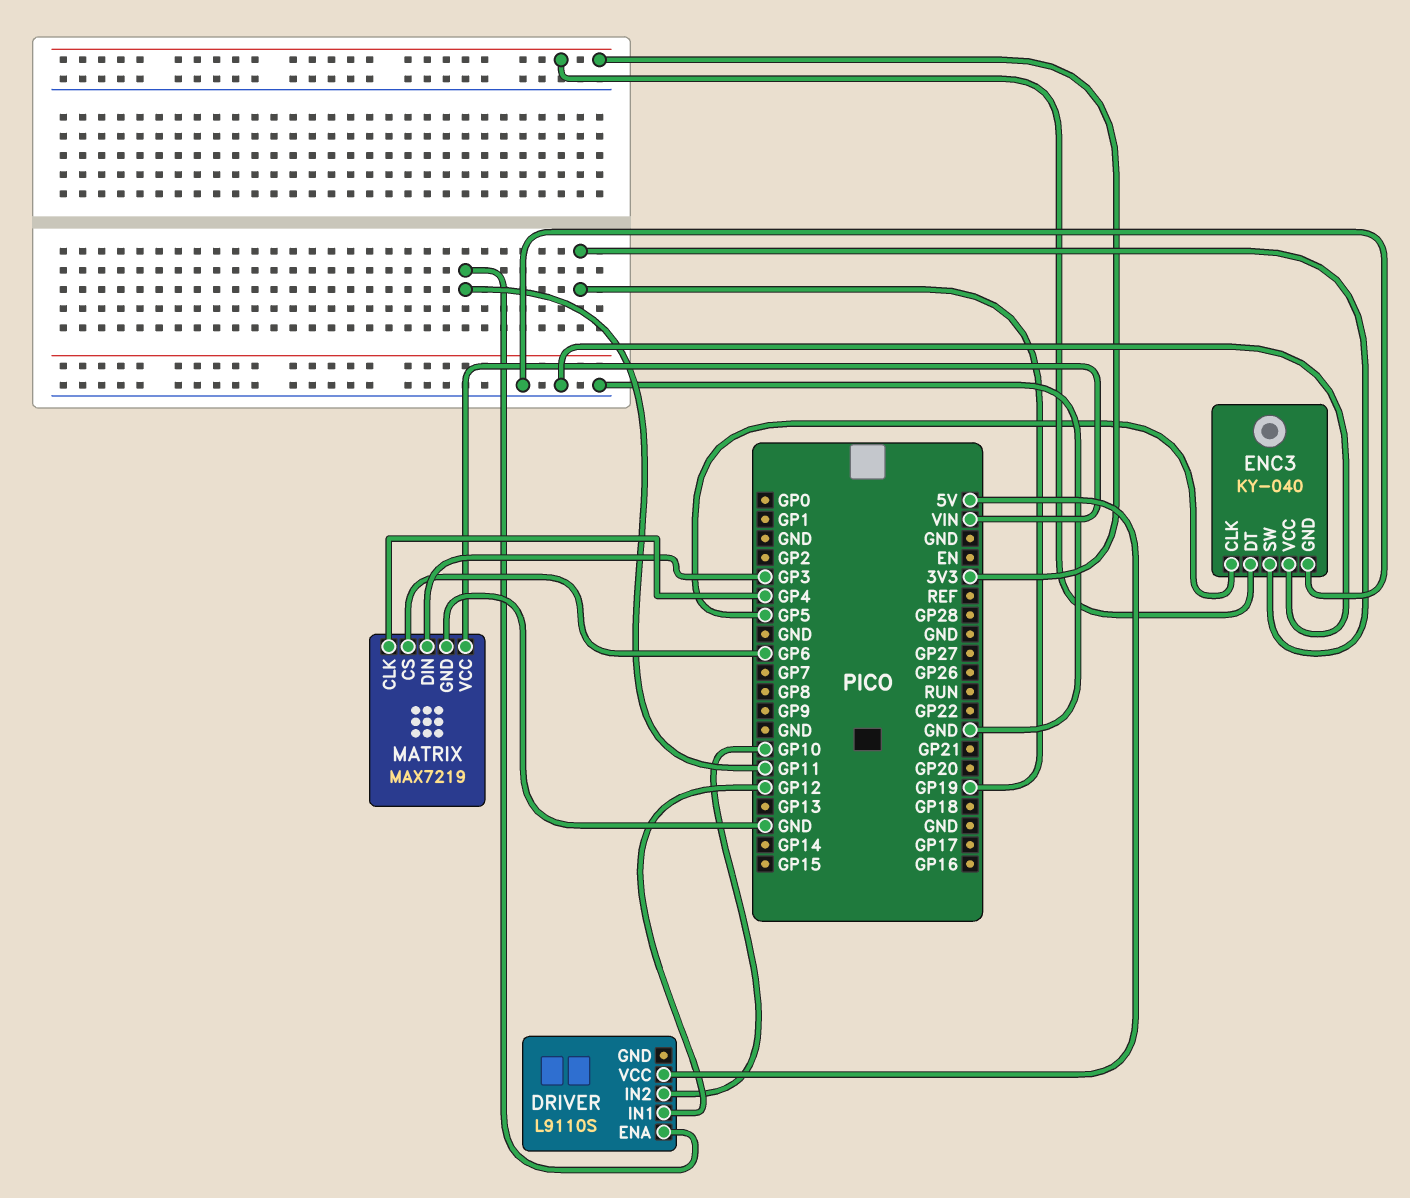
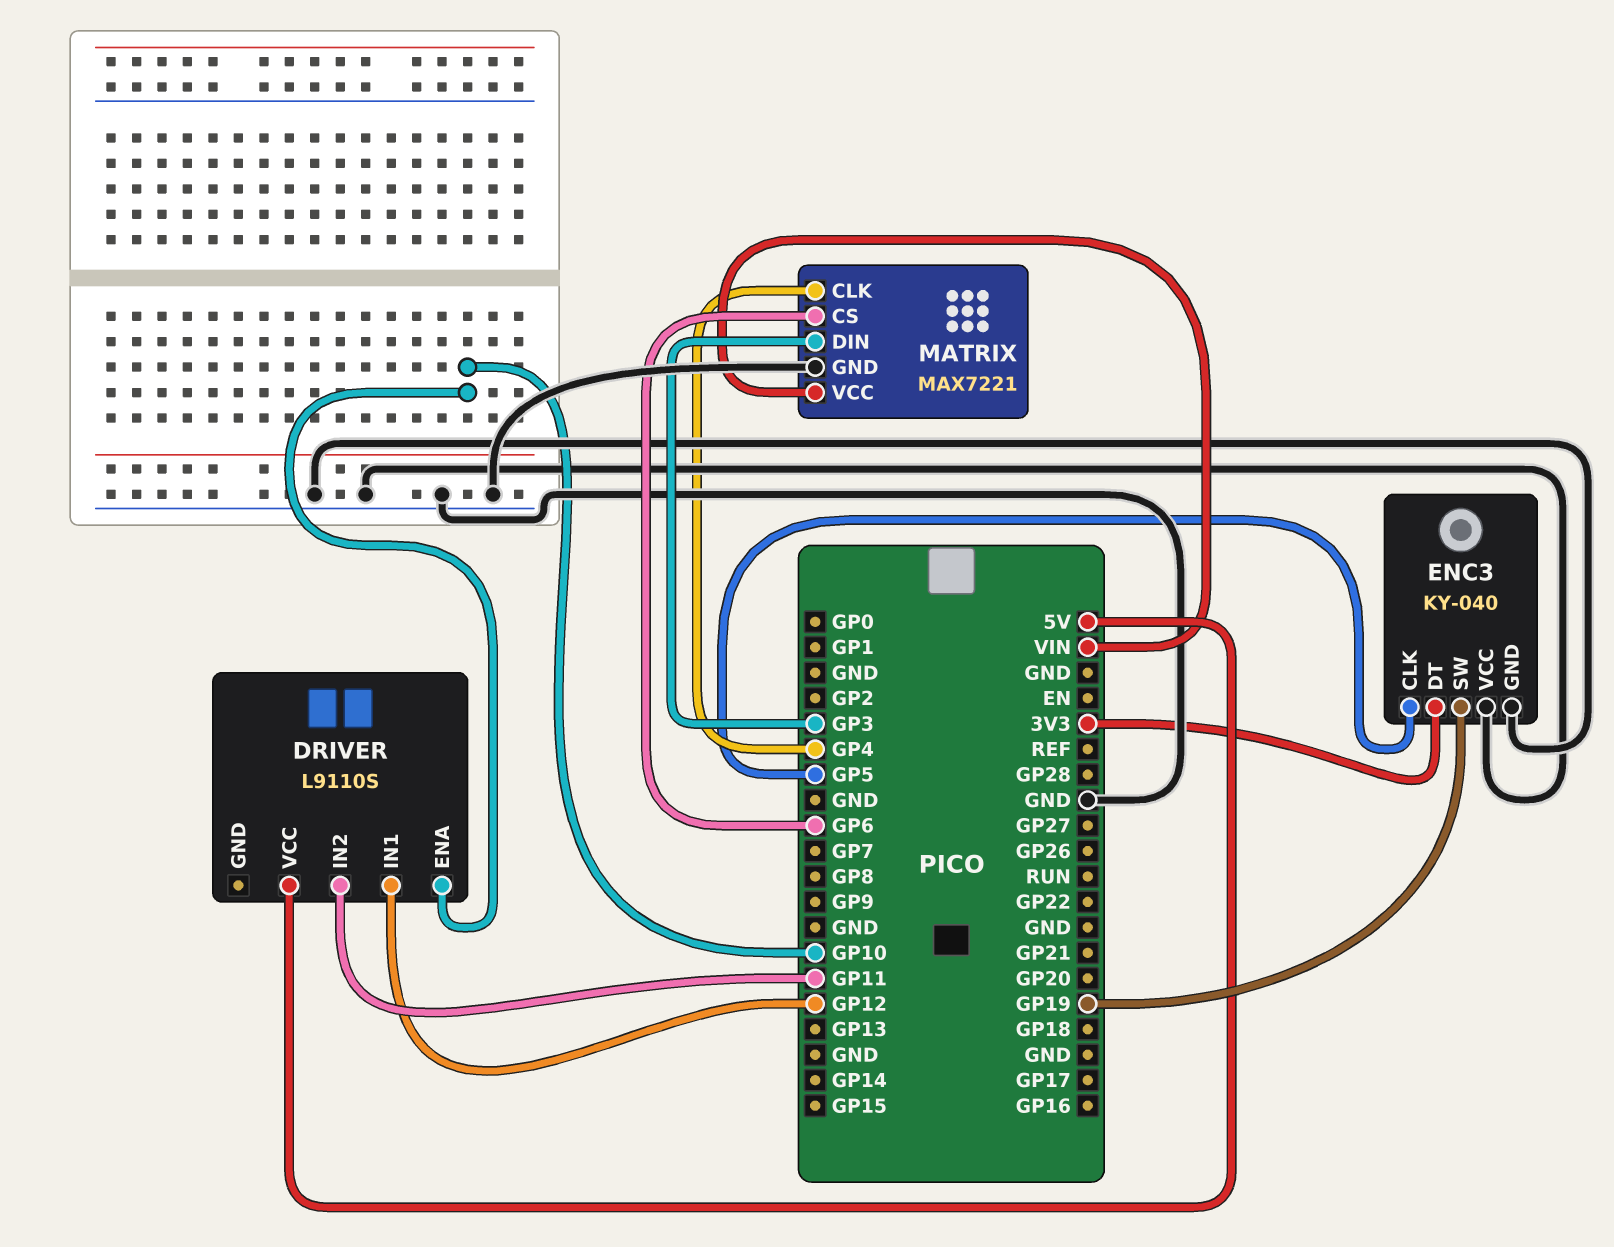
DRIVER pin ENA: GP11 -> GP10
DRIVER pin IN2: GP10 -> GP11
MATRIX: MAX7219 -> MAX7221

